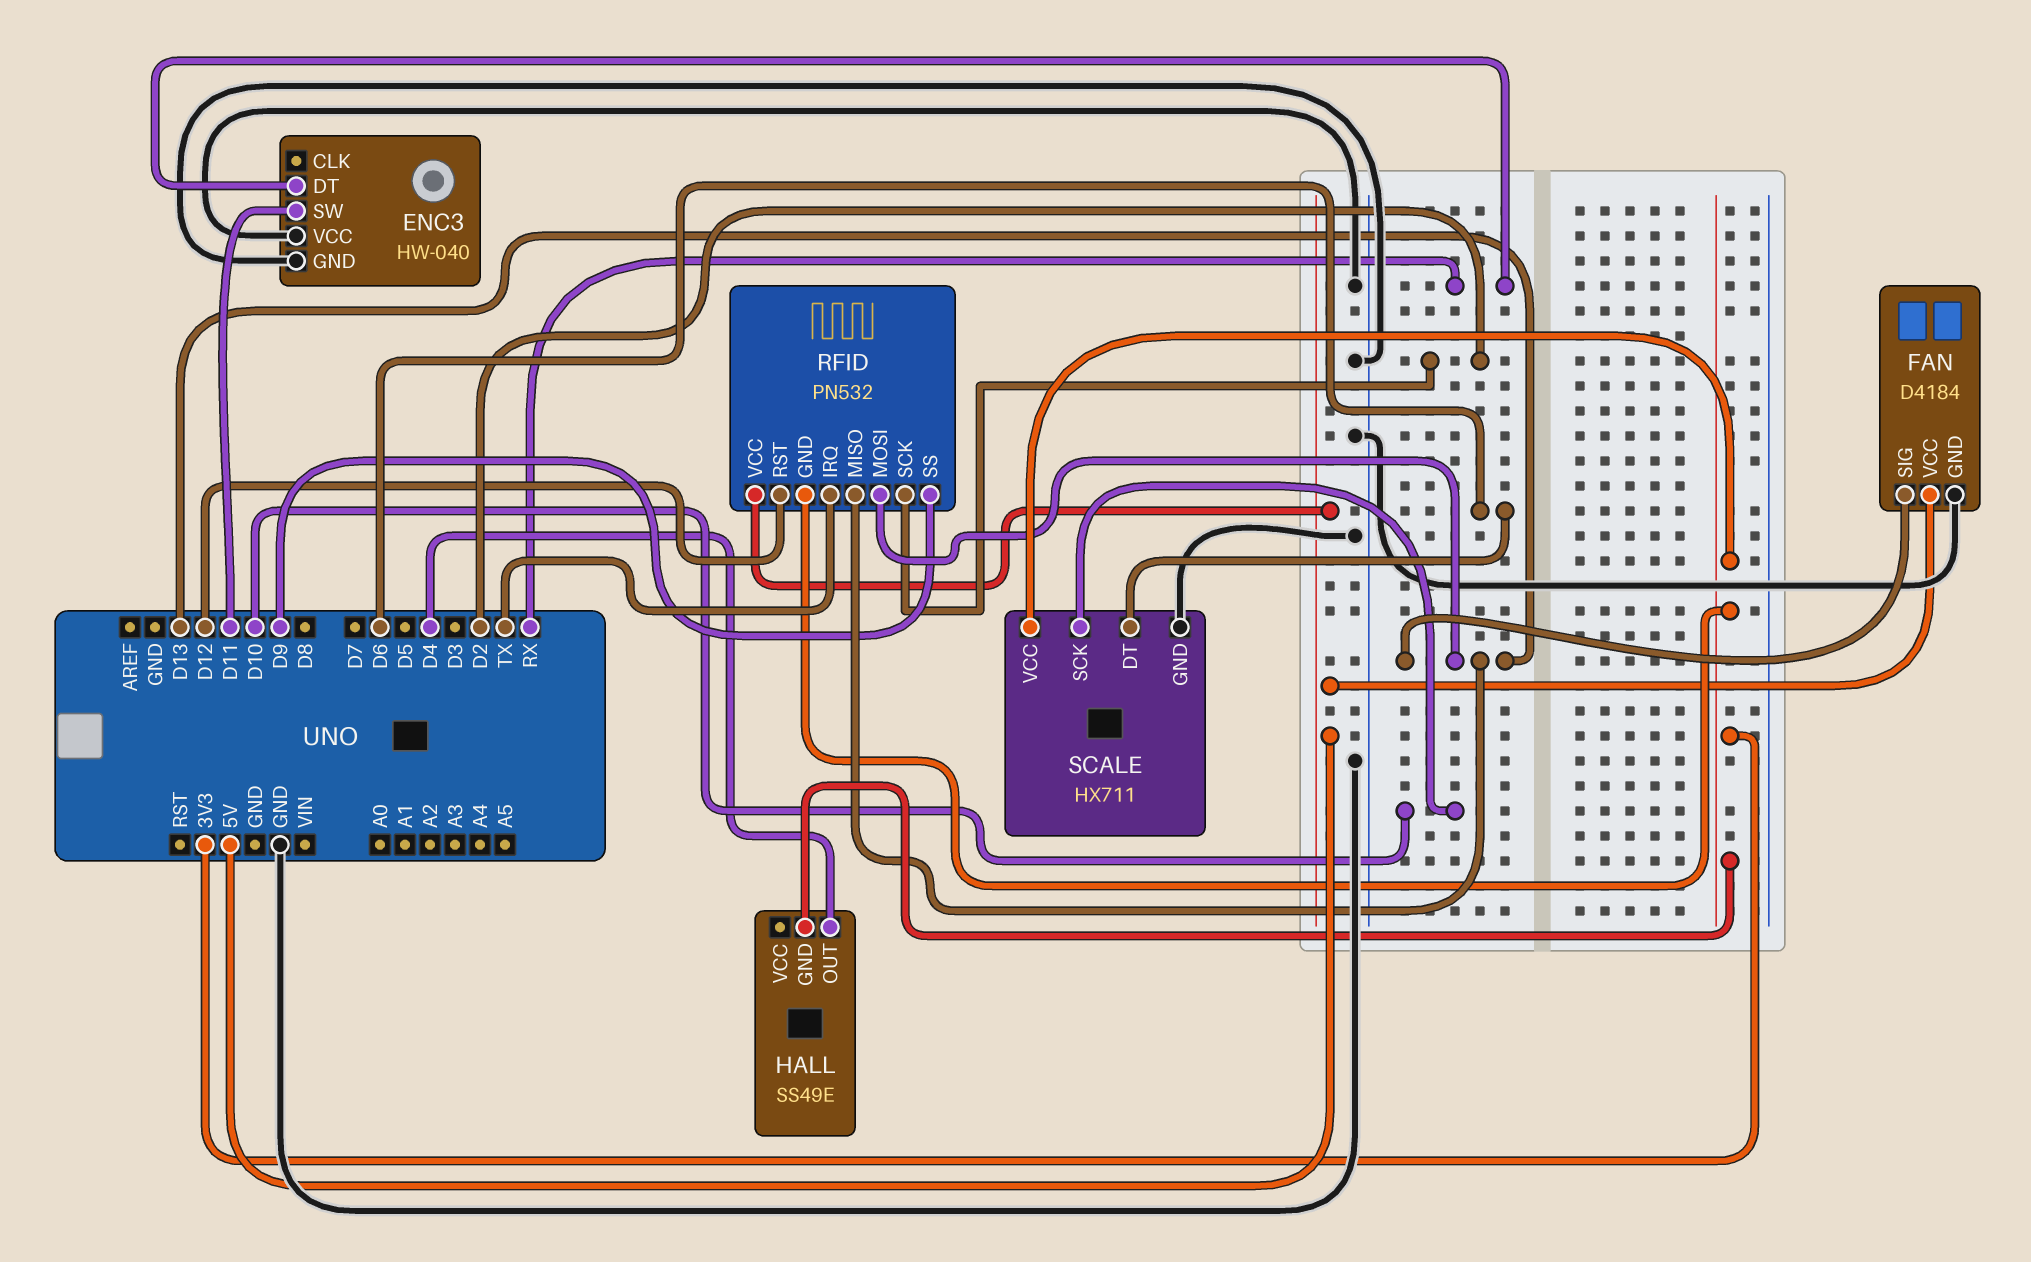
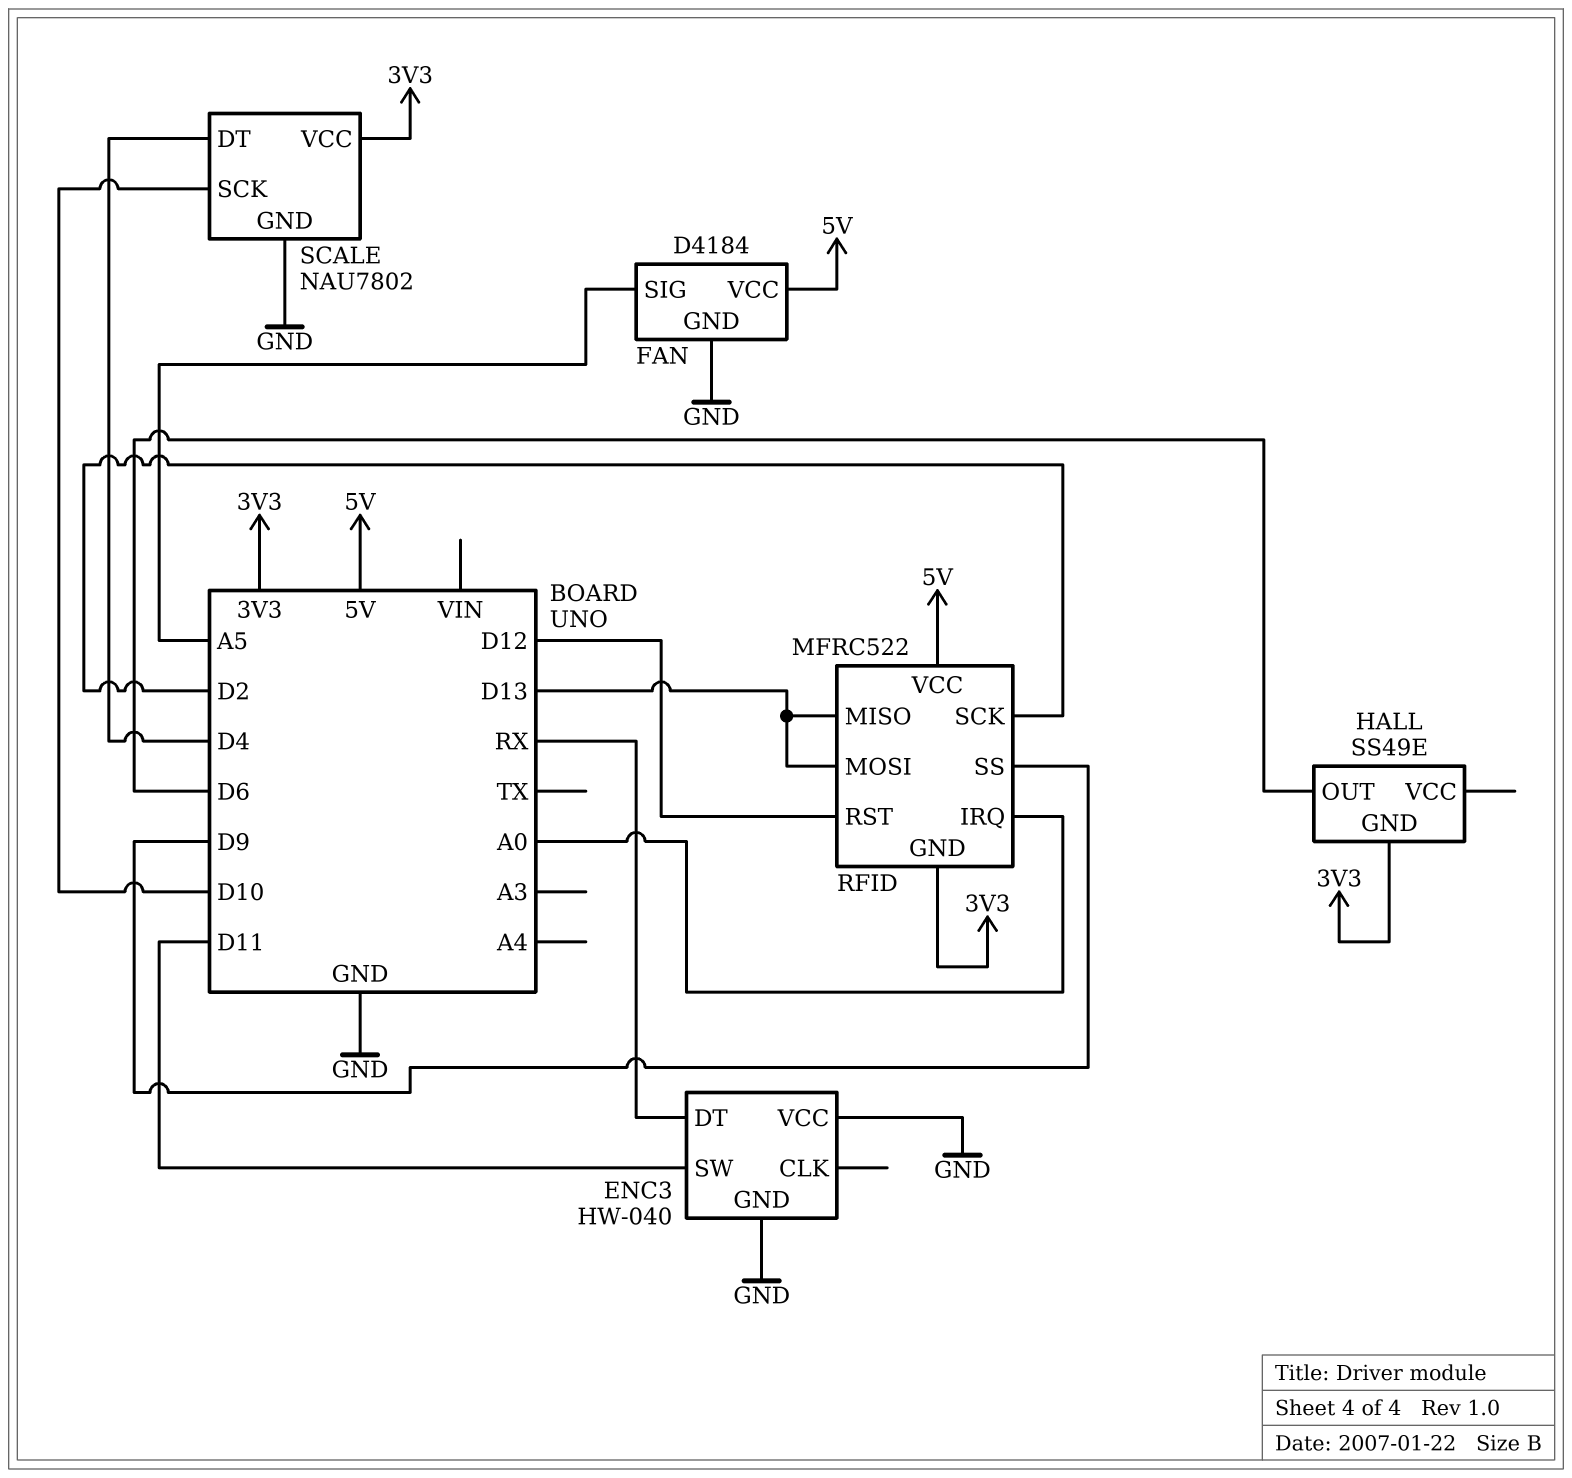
FAN pin SIG: D13 -> A5
HALL pin OUT: D4 -> D6
RFID: PN532 -> MFRC522
RFID pin IRQ: TX -> A0
SCALE: HX711 -> NAU7802
SCALE pin DT: D6 -> D4

